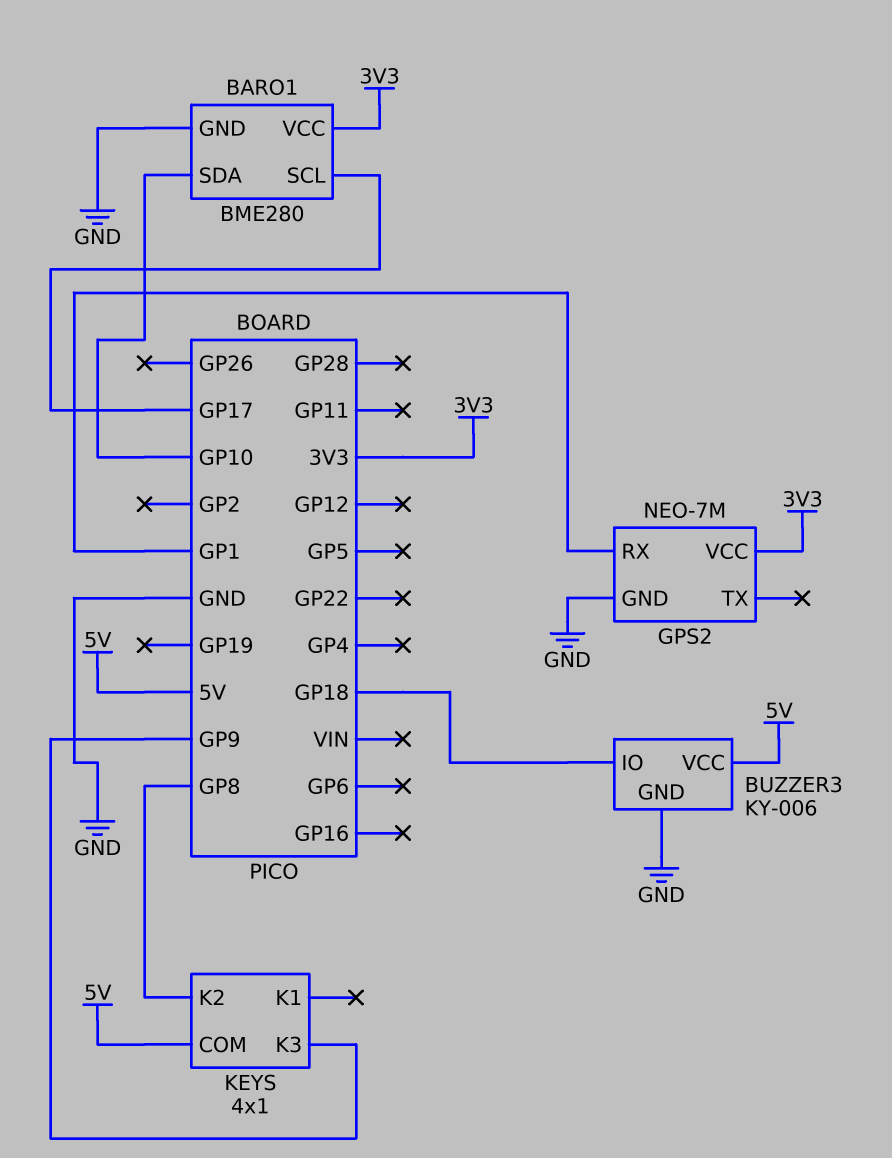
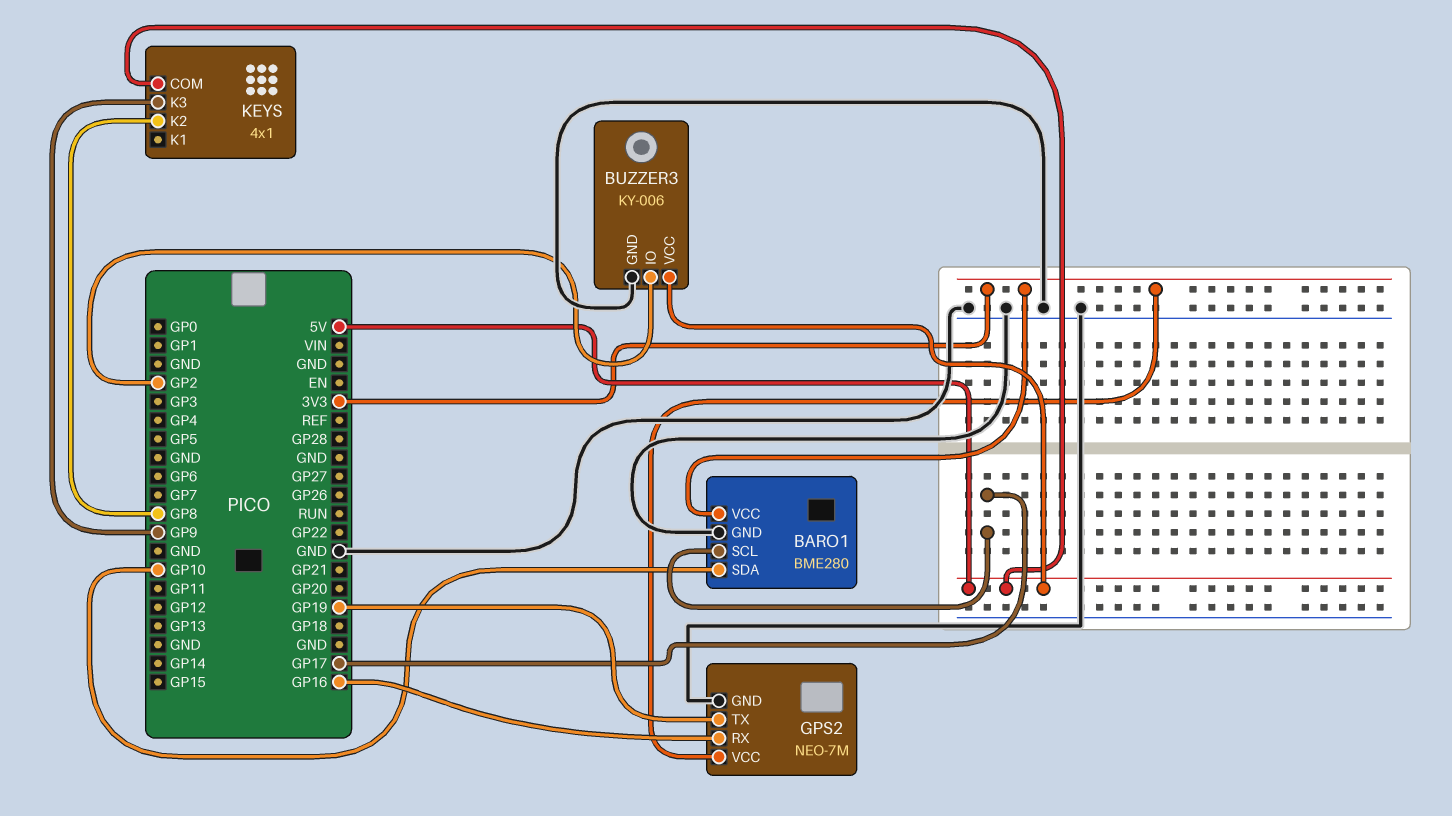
BUZZER3 pin IO: GP18 -> GP2
GPS2 pin RX: GP1 -> GP16
GPS2 pin TX: none -> GP19

